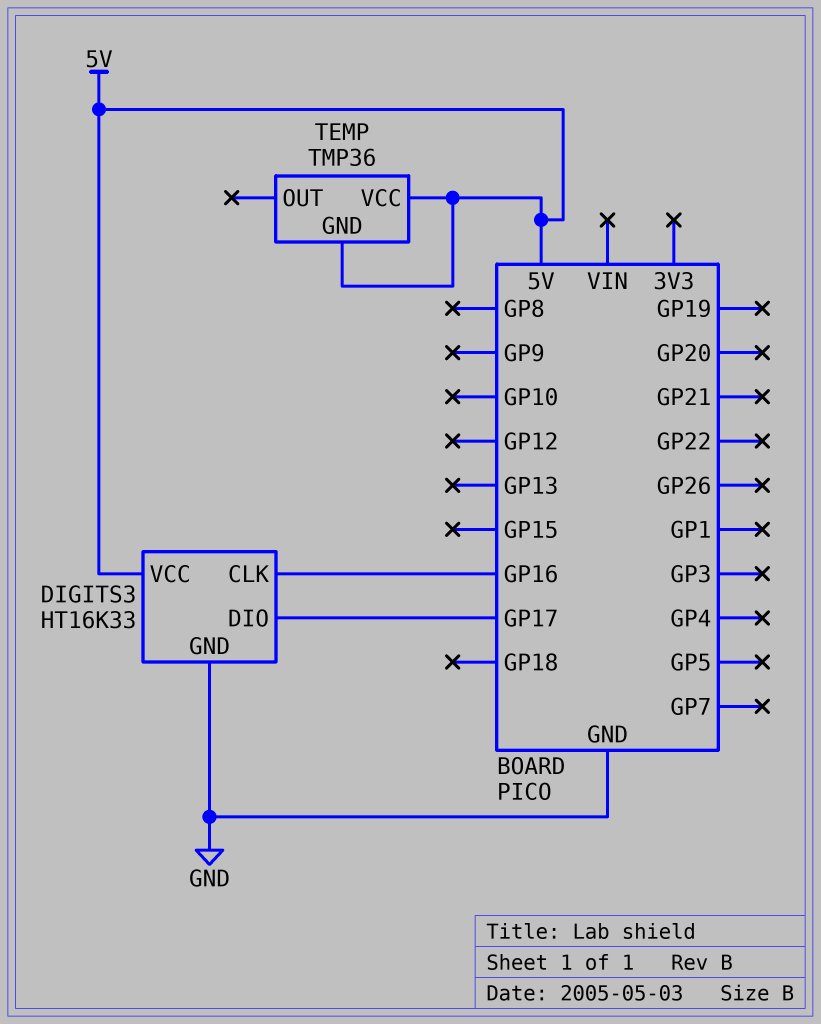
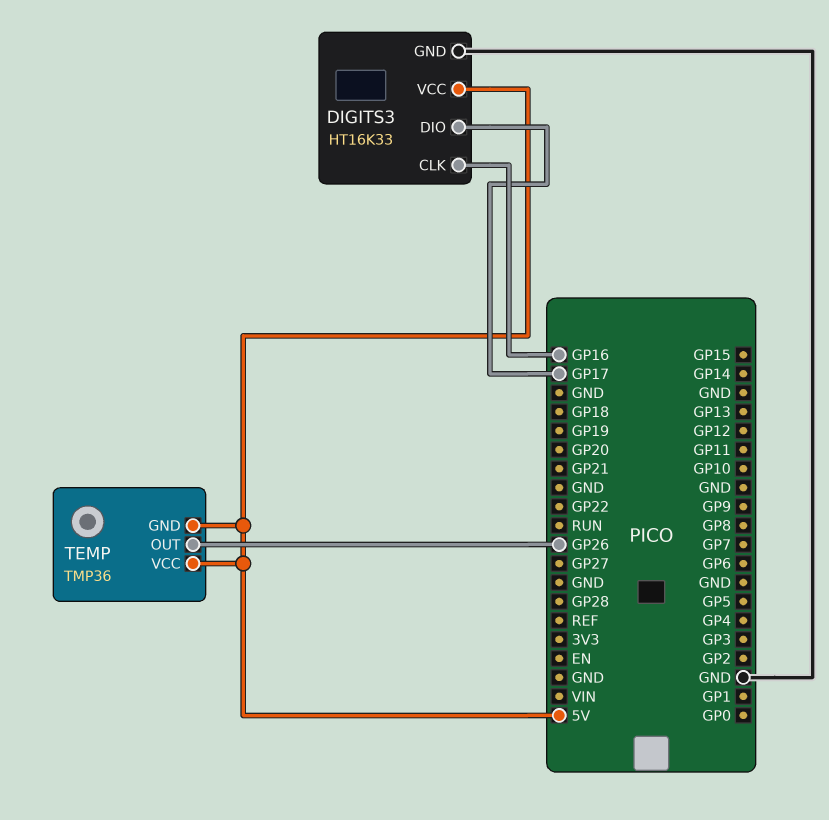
TEMP pin OUT: none -> GP26

